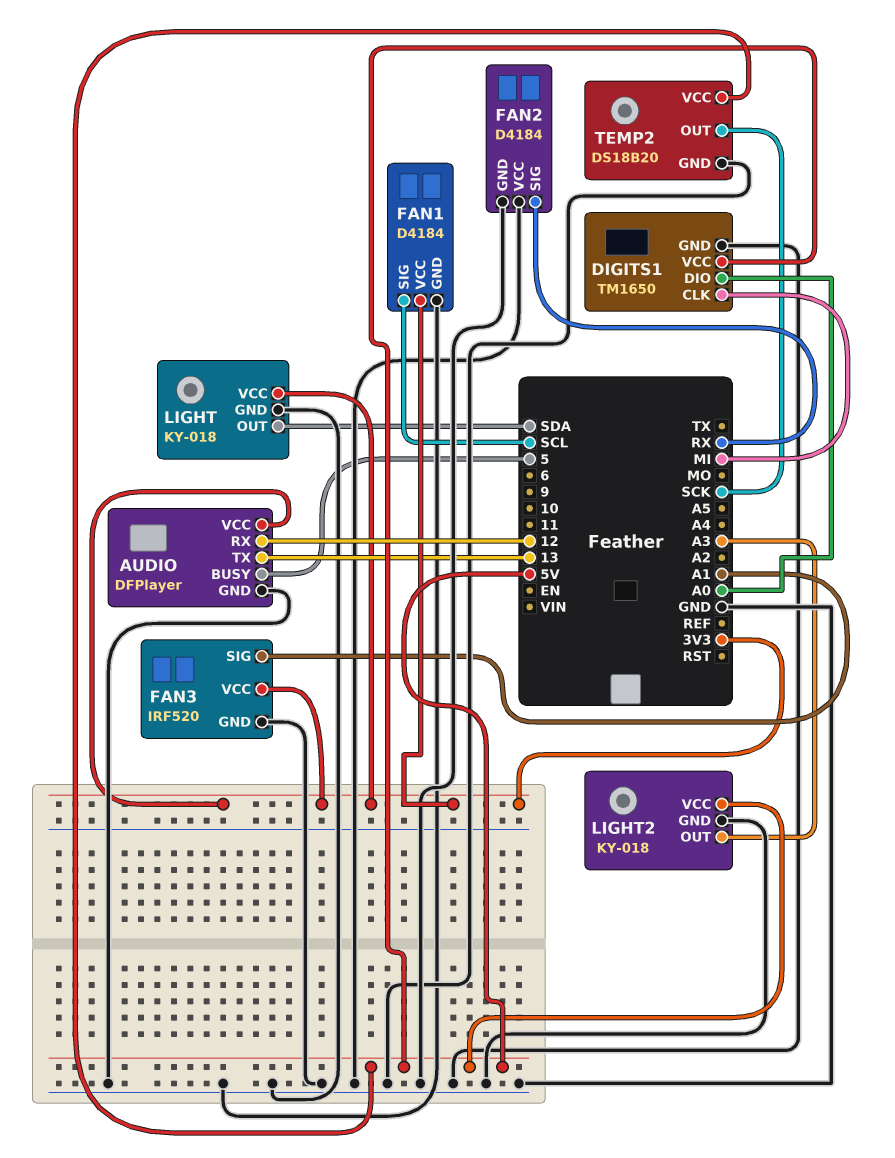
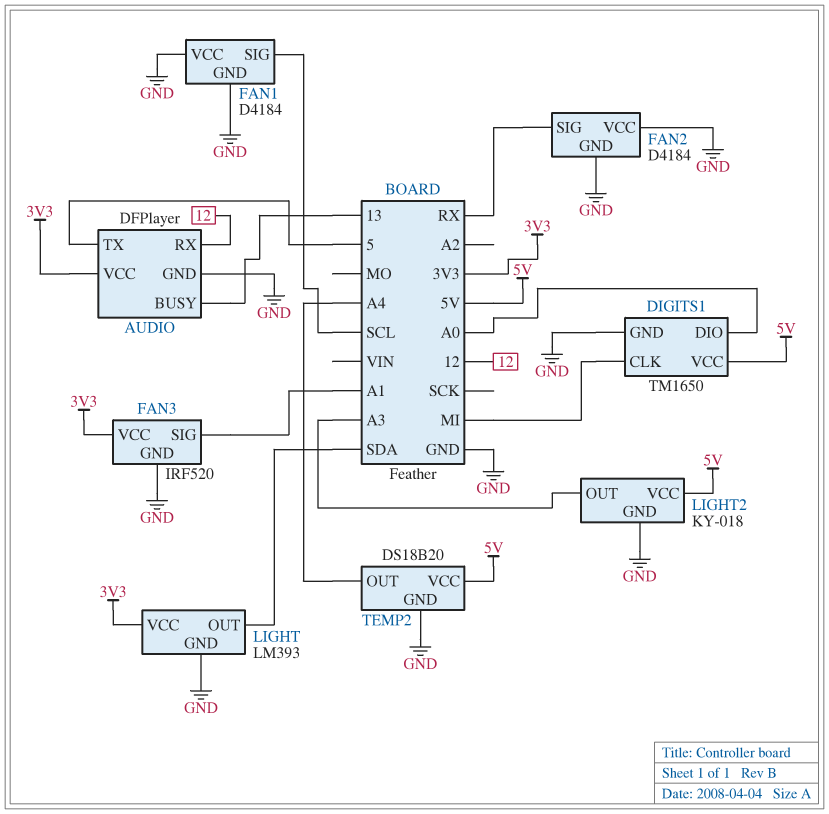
AUDIO pin BUSY: 5 -> 13
AUDIO pin TX: 13 -> 5
FAN1 pin VCC: 3V3 -> GND
LIGHT: KY-018 -> LM393
TEMP2 pin OUT: SCK -> A4

